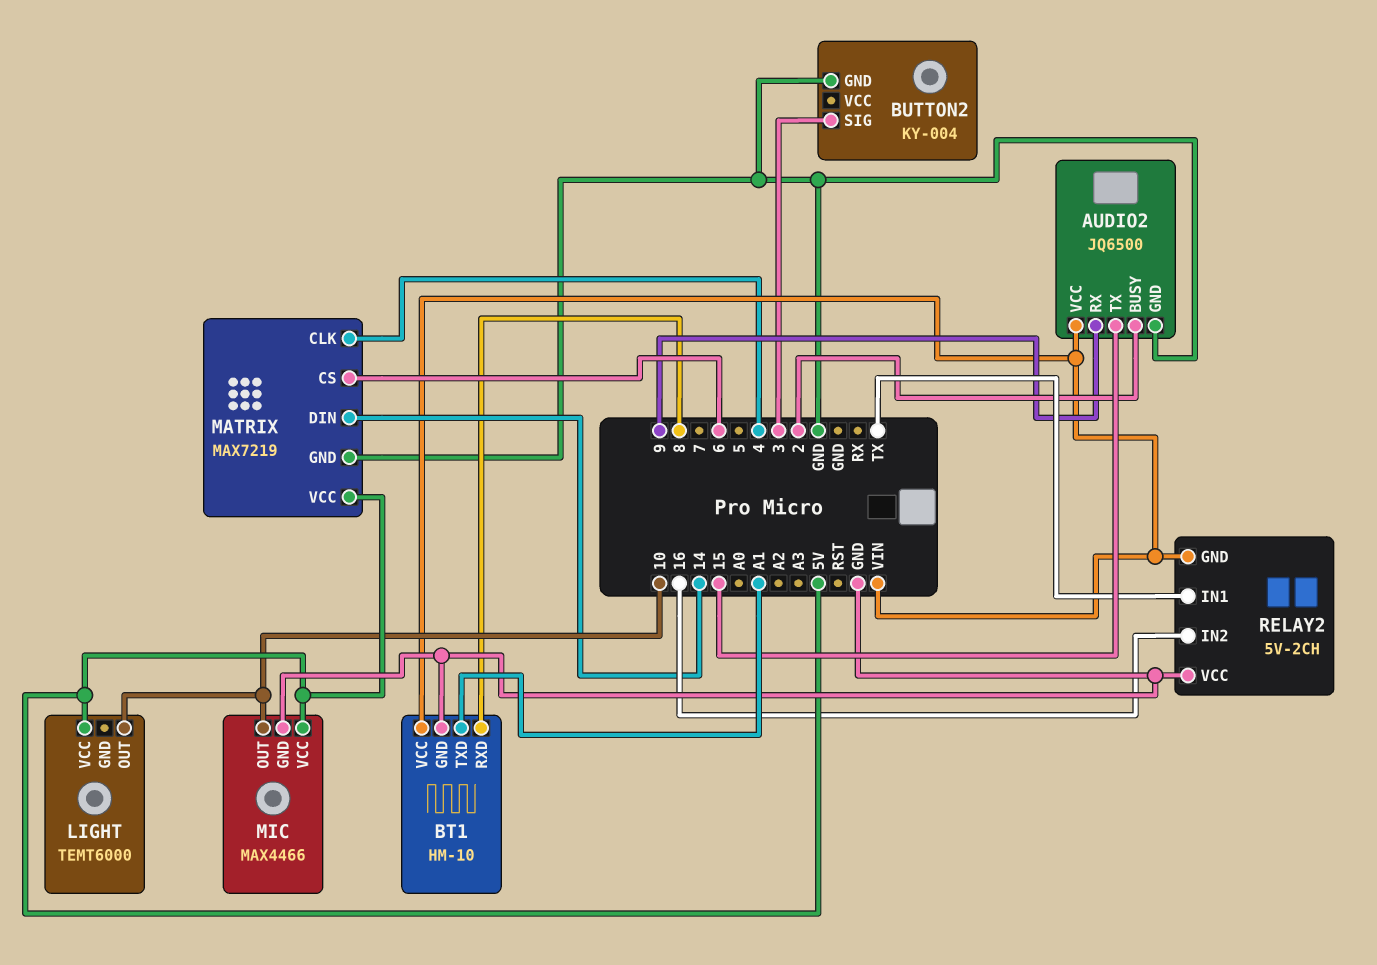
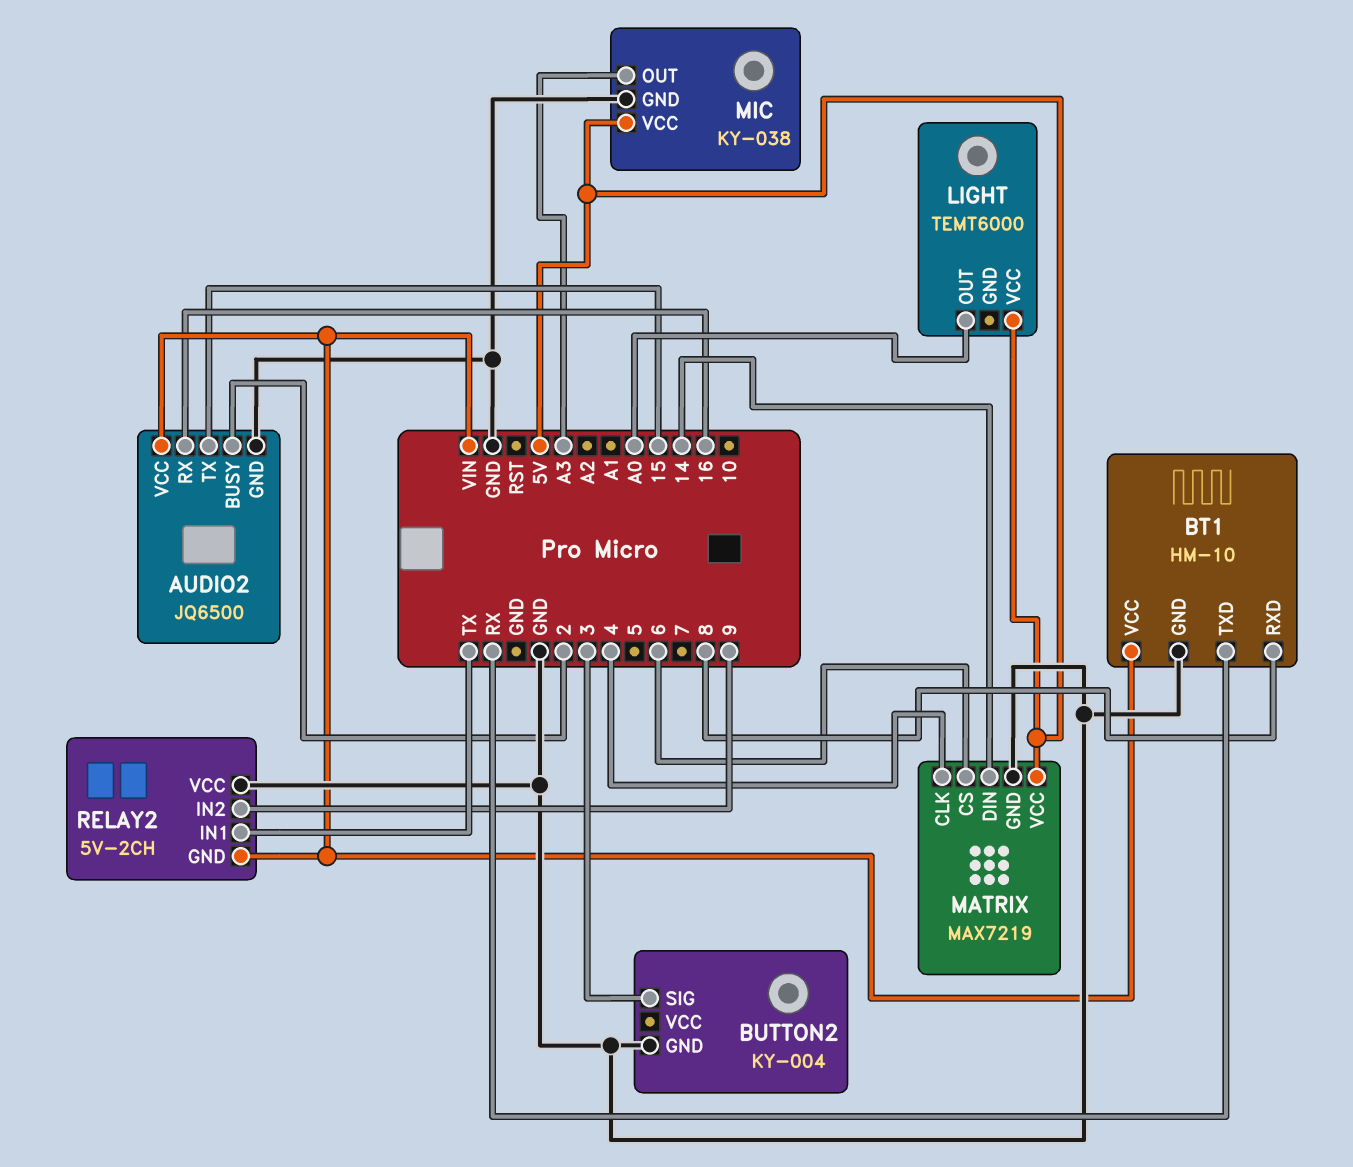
AUDIO2 pin RX: 9 -> 16
BT1 pin TXD: A1 -> RX
LIGHT pin OUT: 10 -> A0
MIC: MAX4466 -> KY-038
MIC pin OUT: 10 -> A3
RELAY2 pin IN2: 16 -> 9

